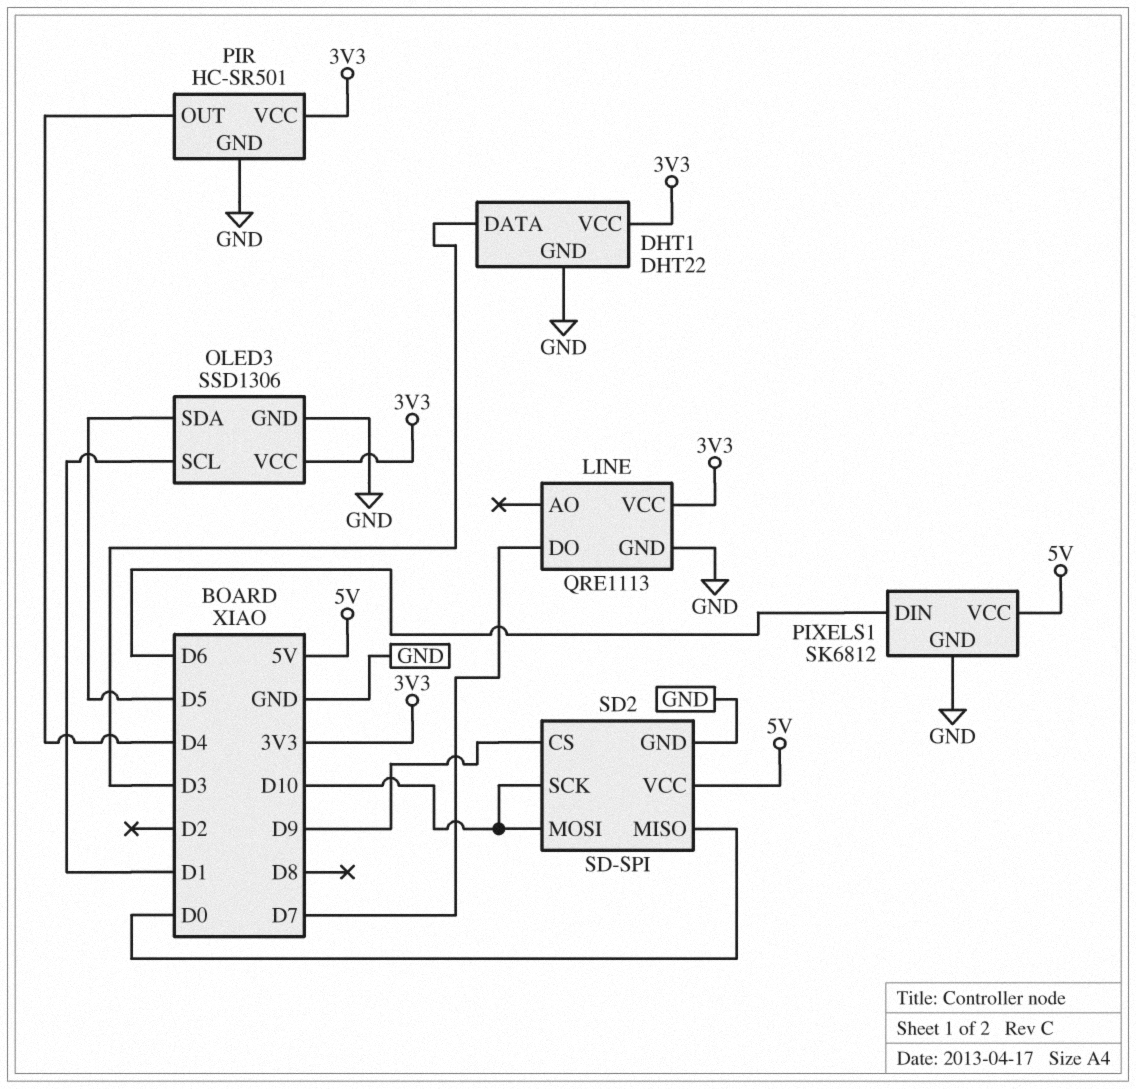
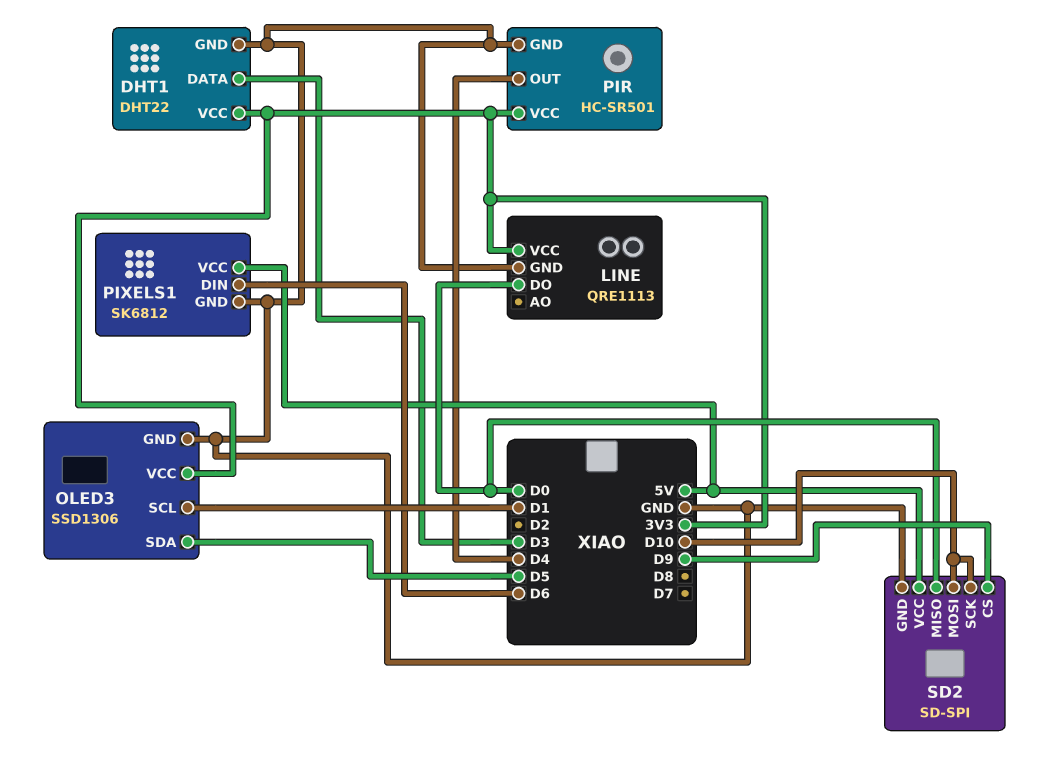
LINE pin DO: D7 -> D0

